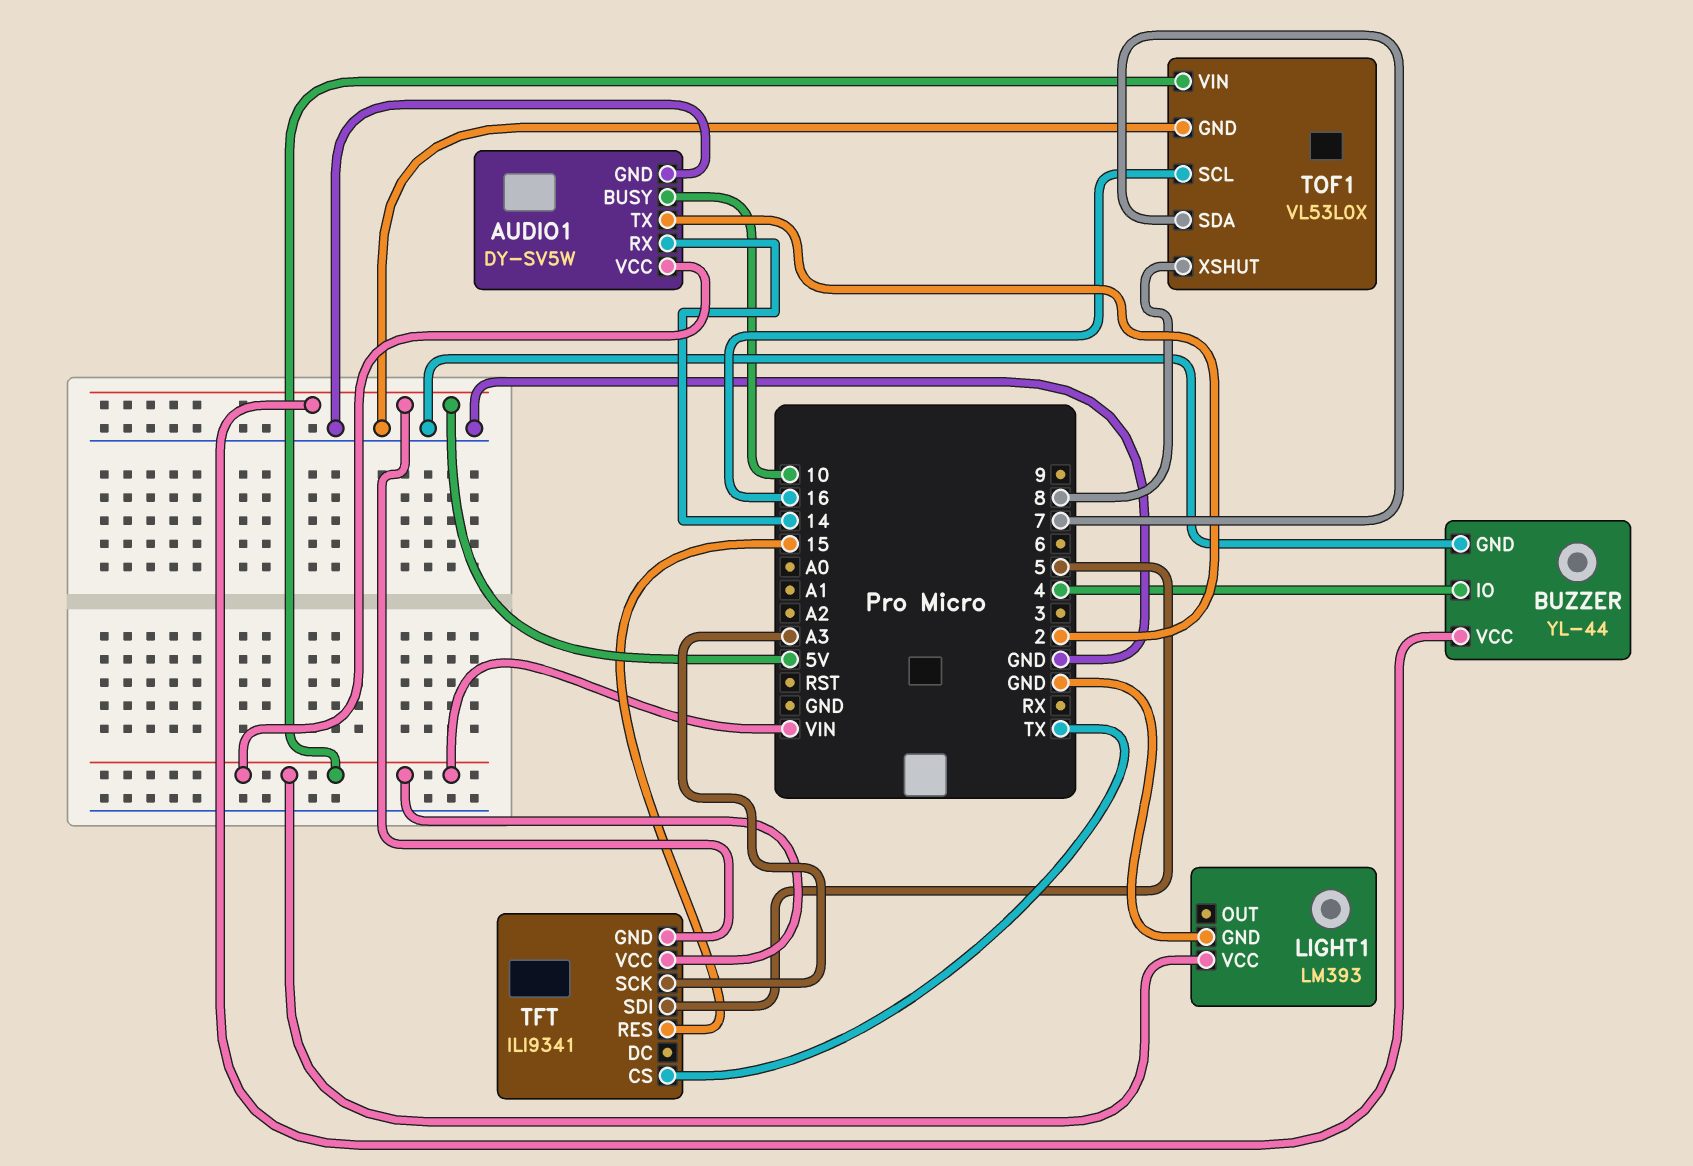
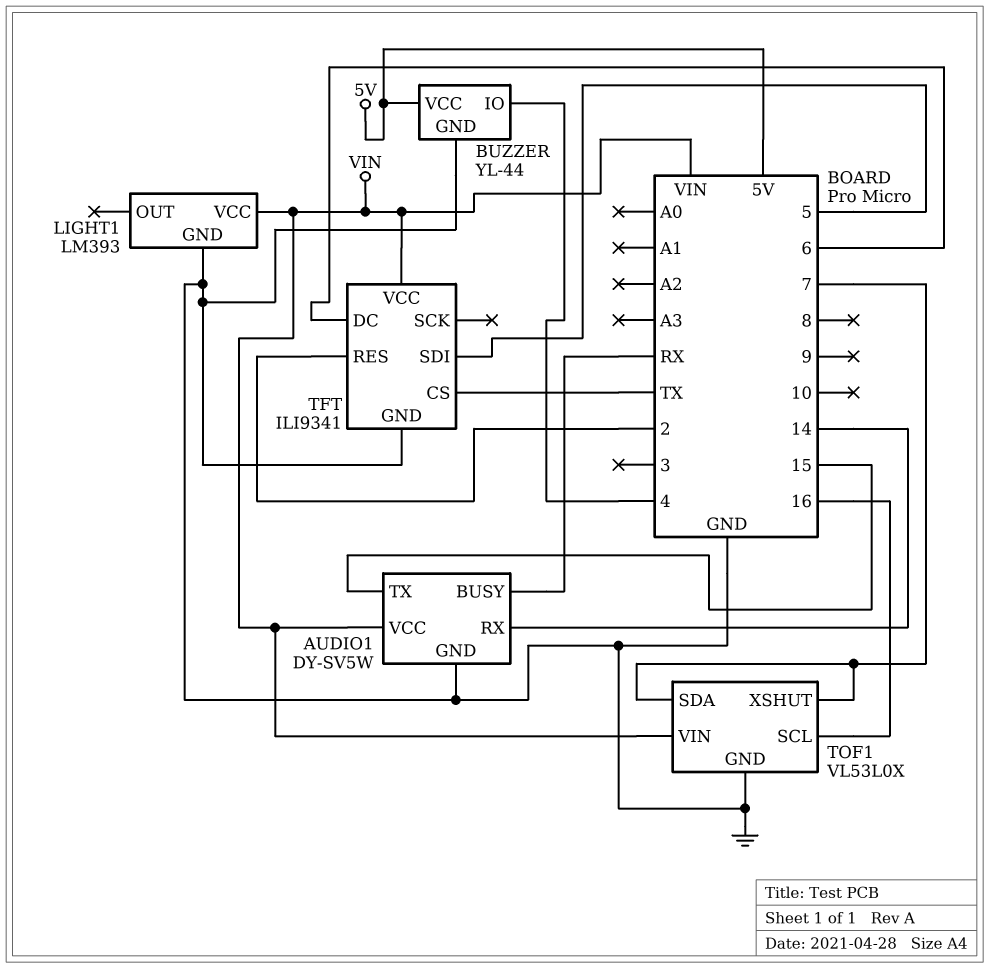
AUDIO1 pin BUSY: 10 -> RX
AUDIO1 pin TX: 2 -> 15
TFT pin DC: none -> 6
TFT pin GND: 5V -> GND
TFT pin RES: 15 -> 2
TFT pin SCK: A3 -> none
TOF1 pin XSHUT: 8 -> 7

